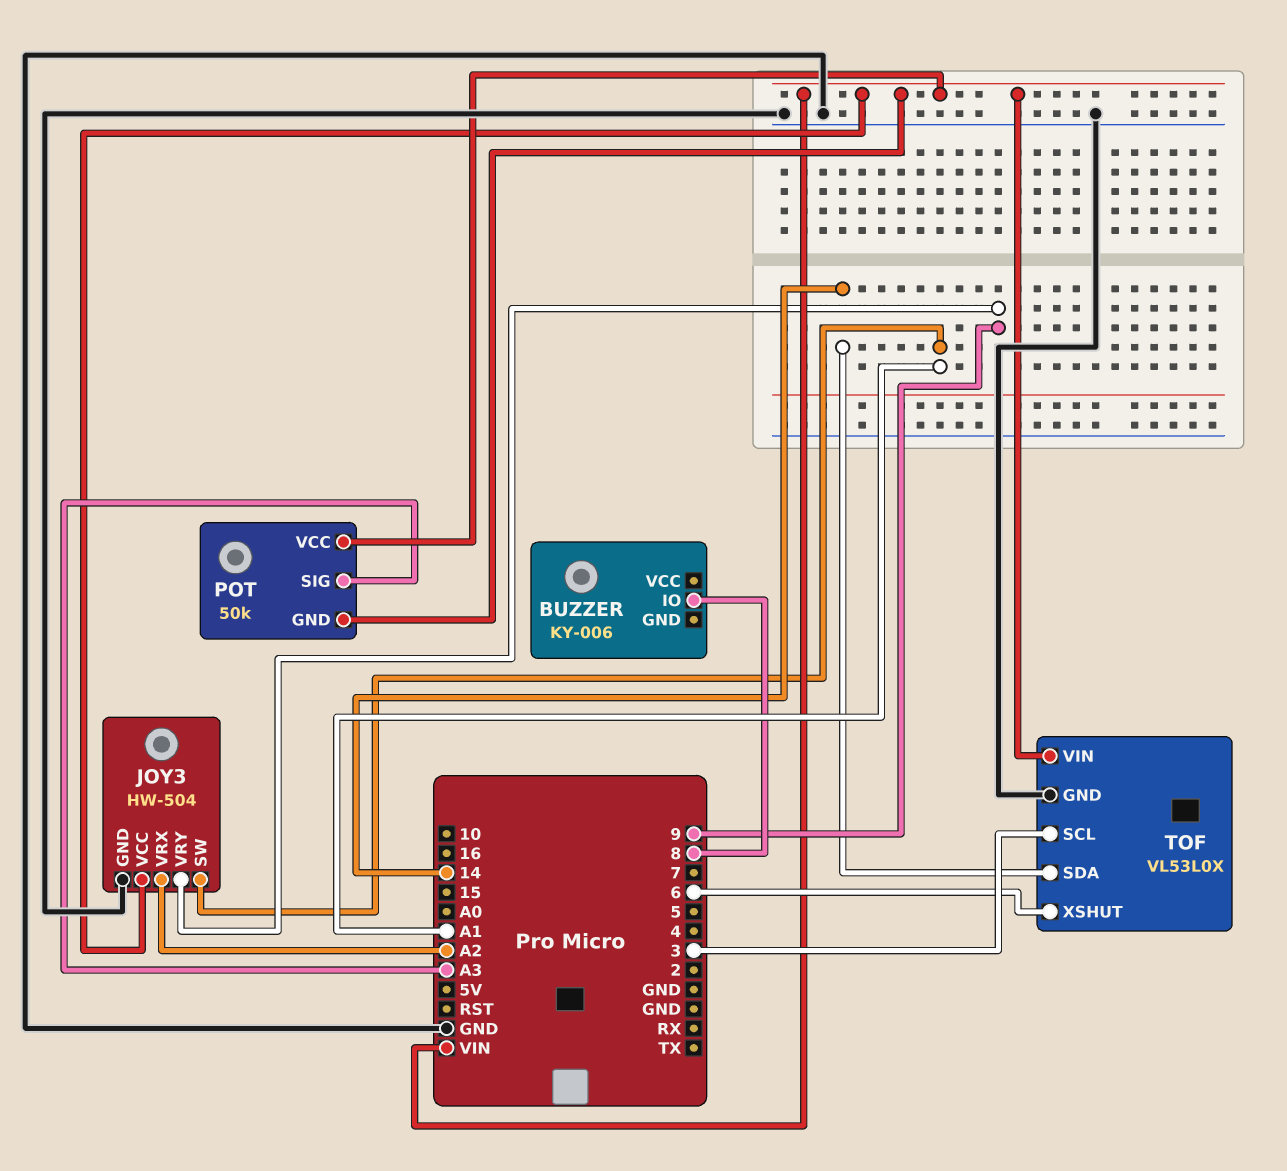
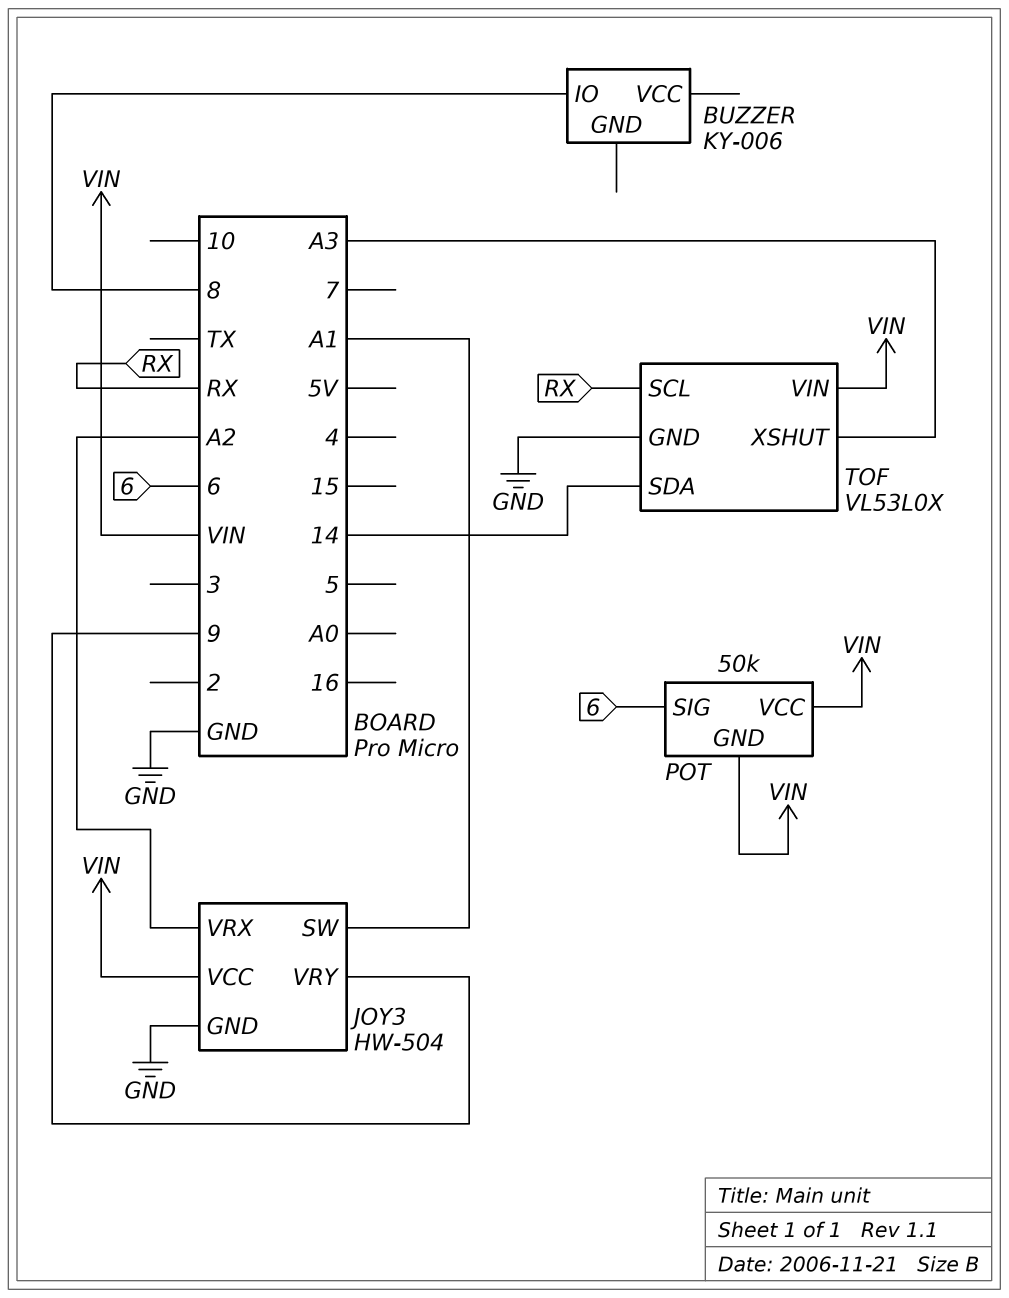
POT pin SIG: A3 -> 6
TOF pin SCL: 3 -> RX
TOF pin XSHUT: 6 -> A3

